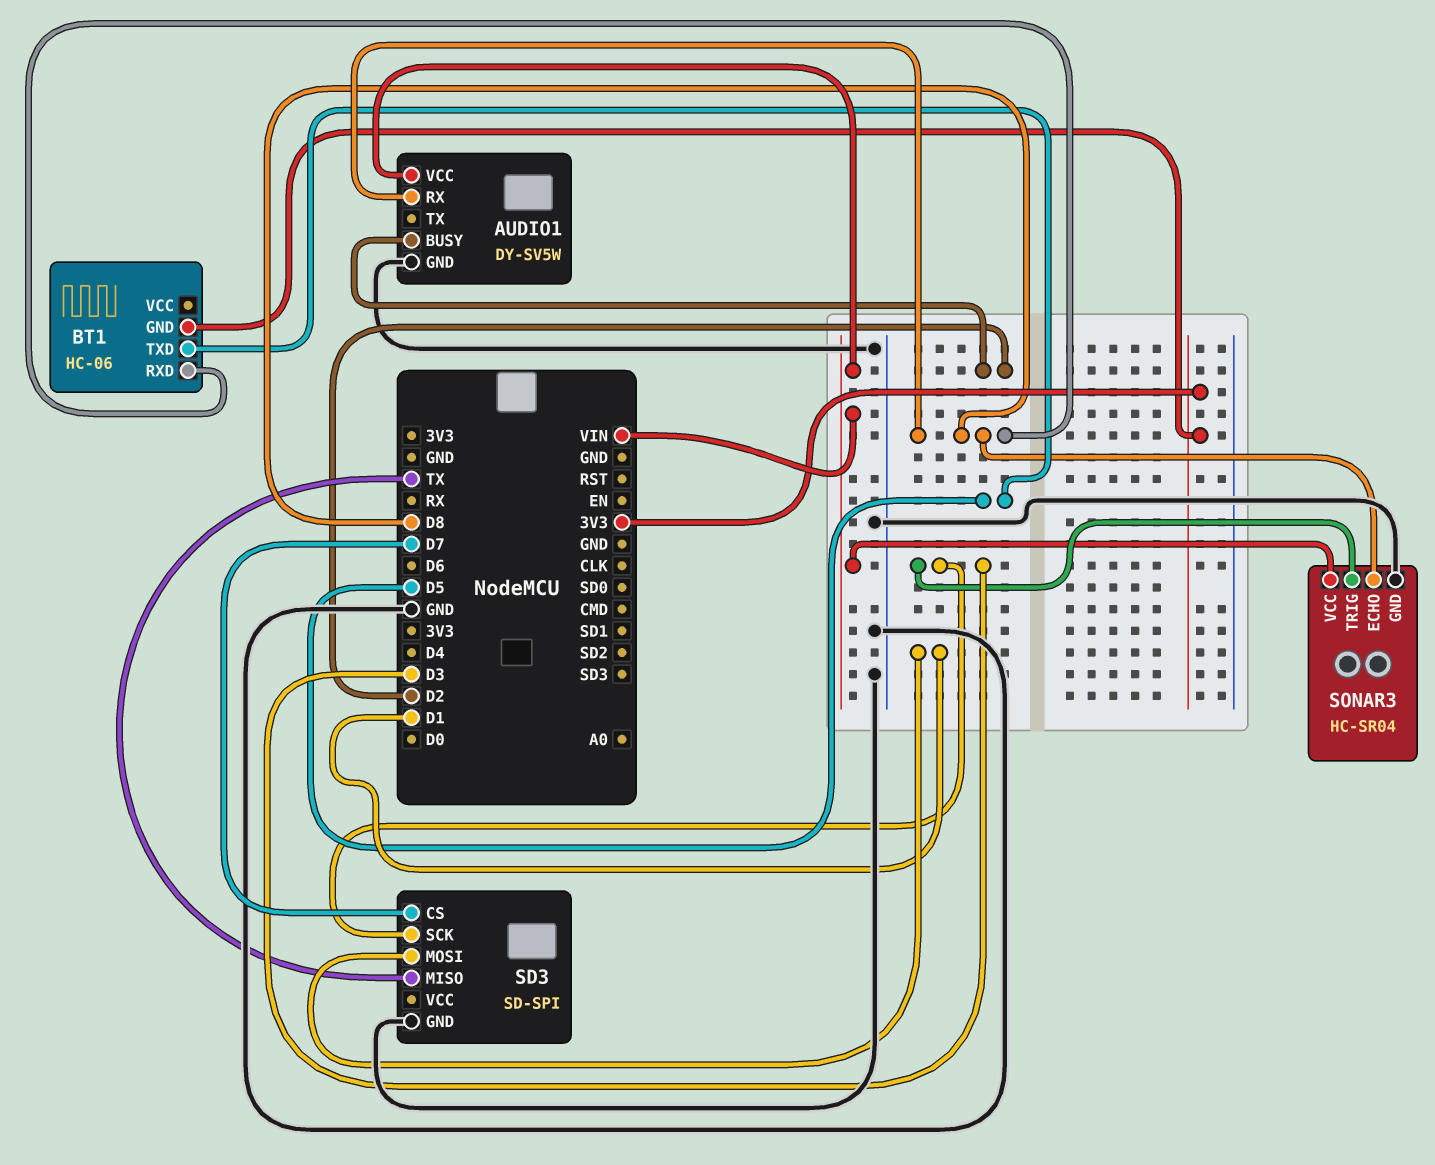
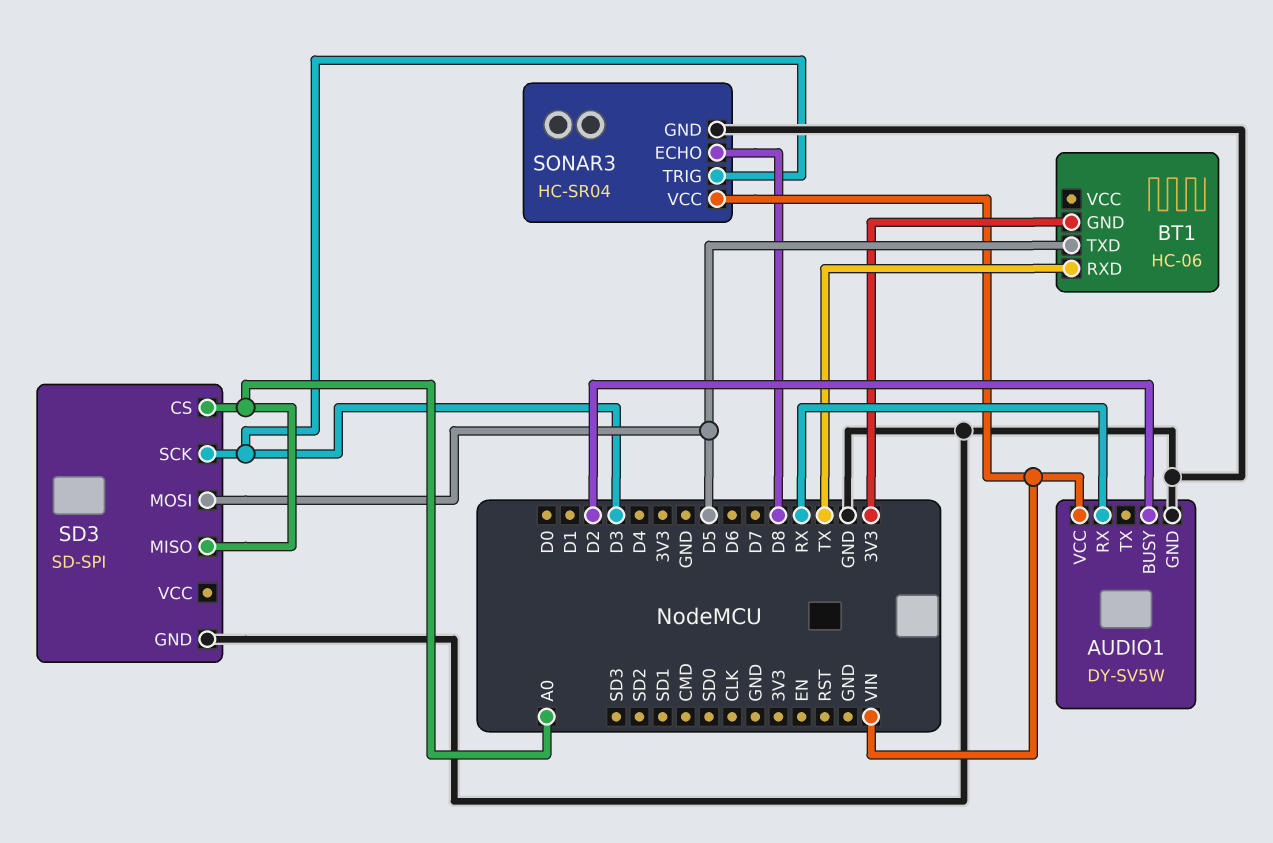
AUDIO1 pin RX: D8 -> RX
BT1 pin RXD: D8 -> TX
SD3 pin CS: D7 -> A0
SD3 pin MISO: TX -> A0
SD3 pin MOSI: D1 -> D5

